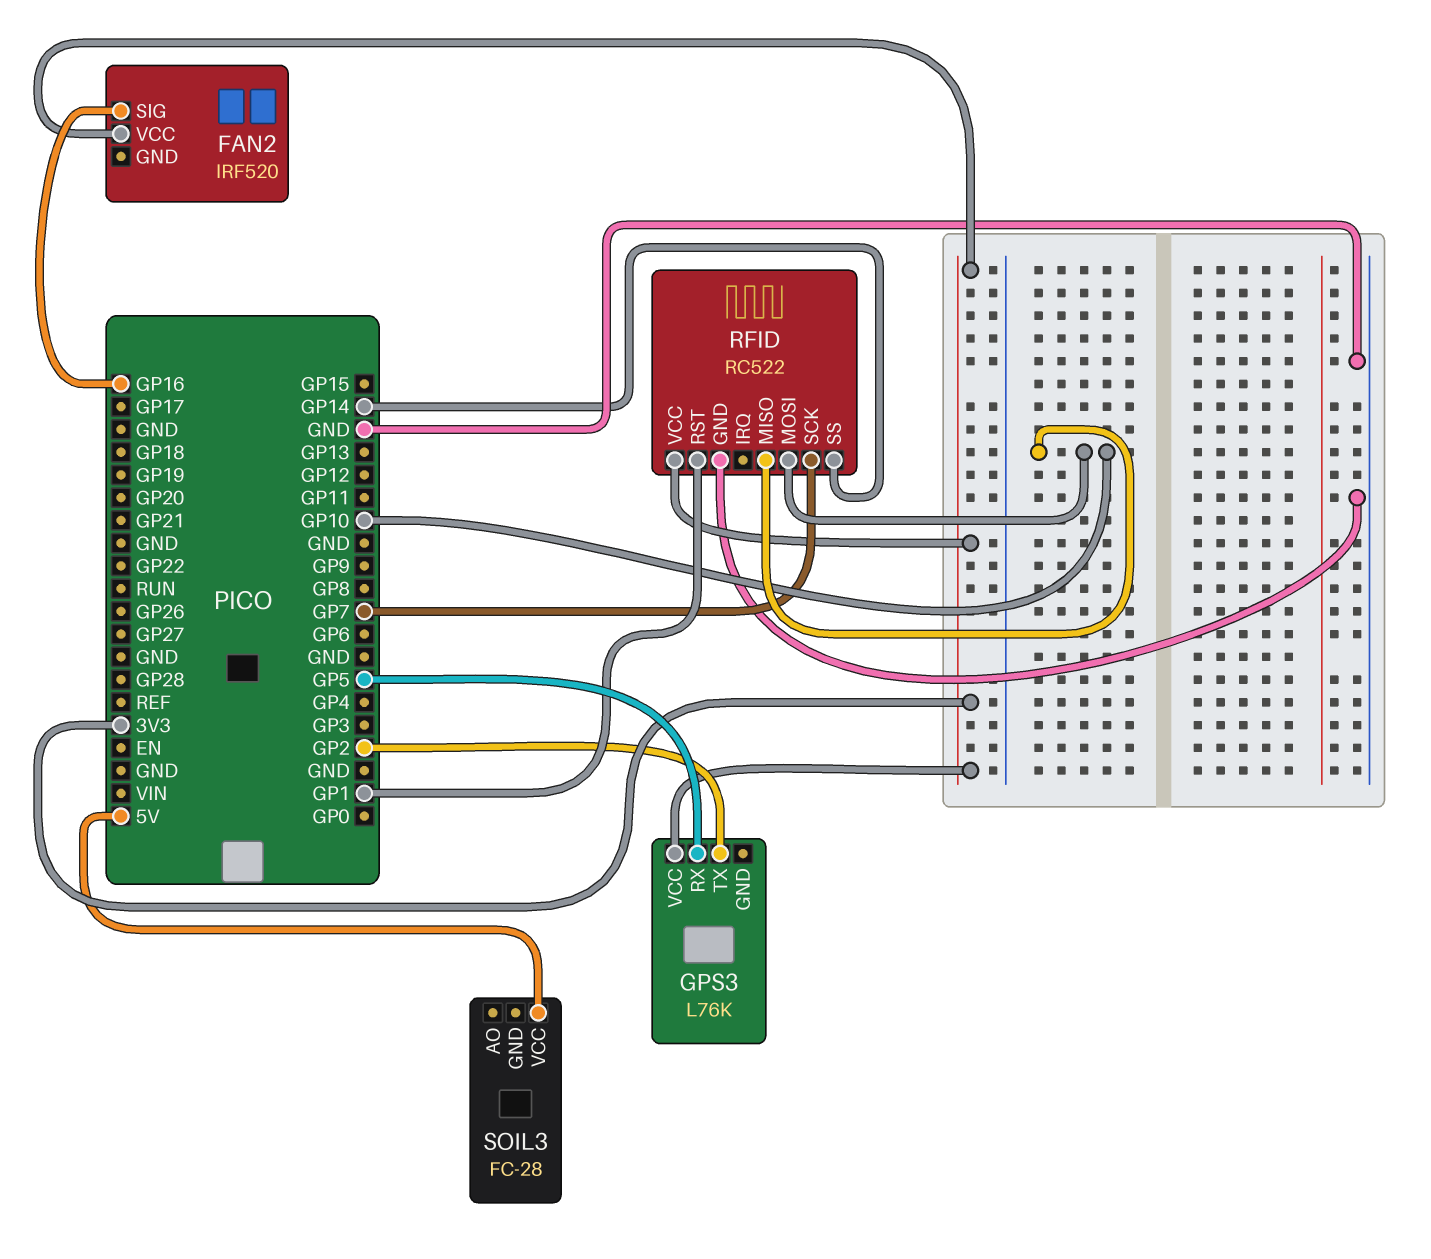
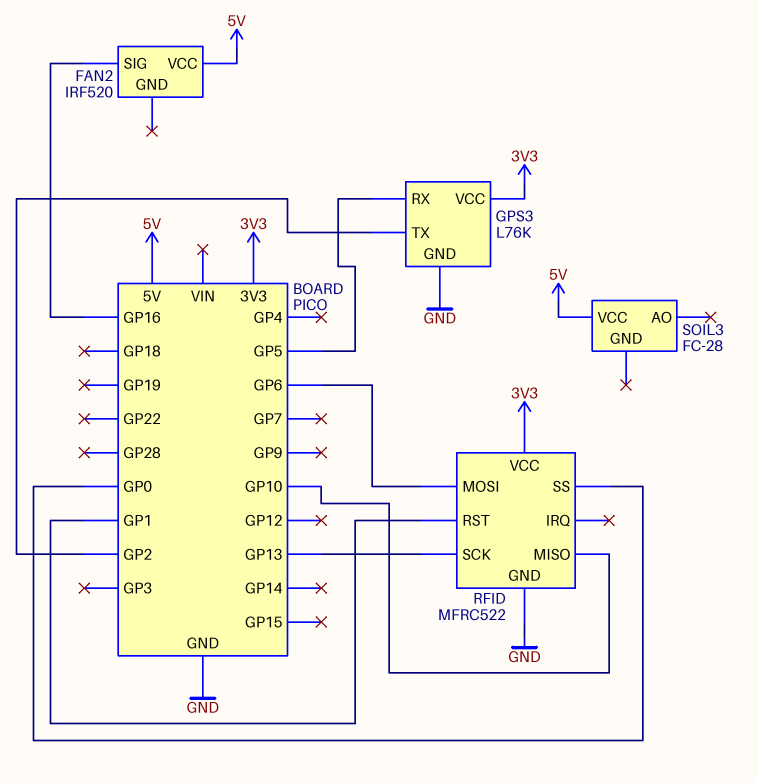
FAN2 pin VCC: 3V3 -> 5V
GPS3 pin GND: none -> GND
RFID: RC522 -> MFRC522
RFID pin MOSI: GP10 -> GP6
RFID pin SCK: GP7 -> GP13
RFID pin SS: GP14 -> GP0

